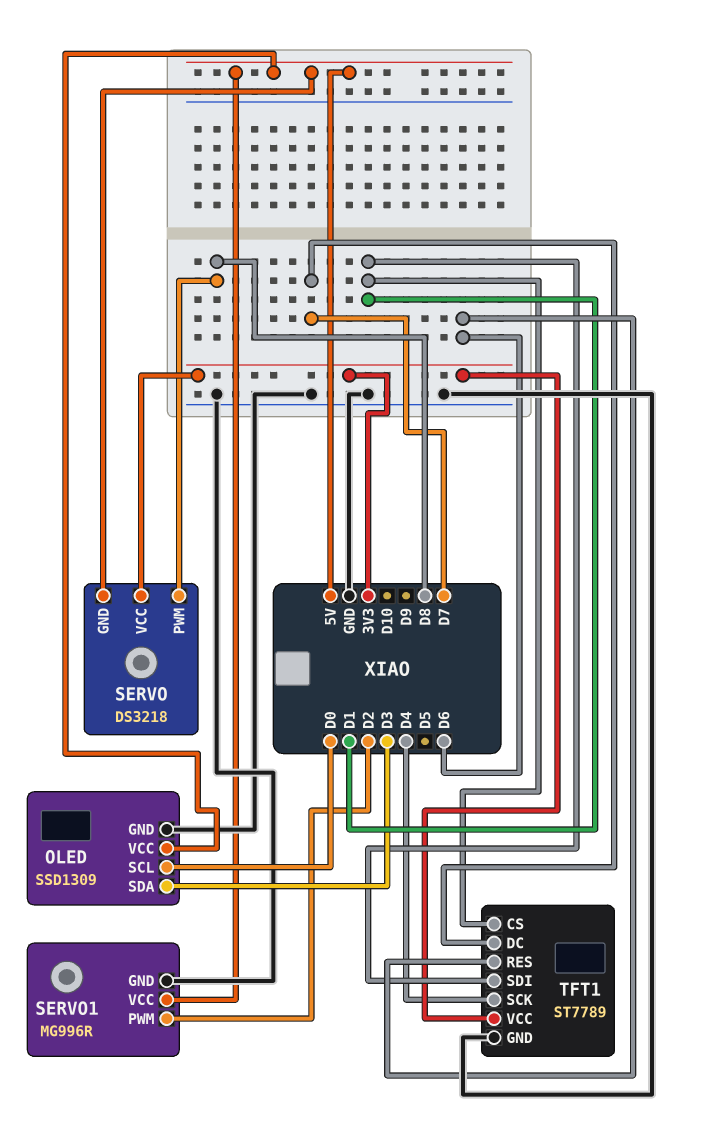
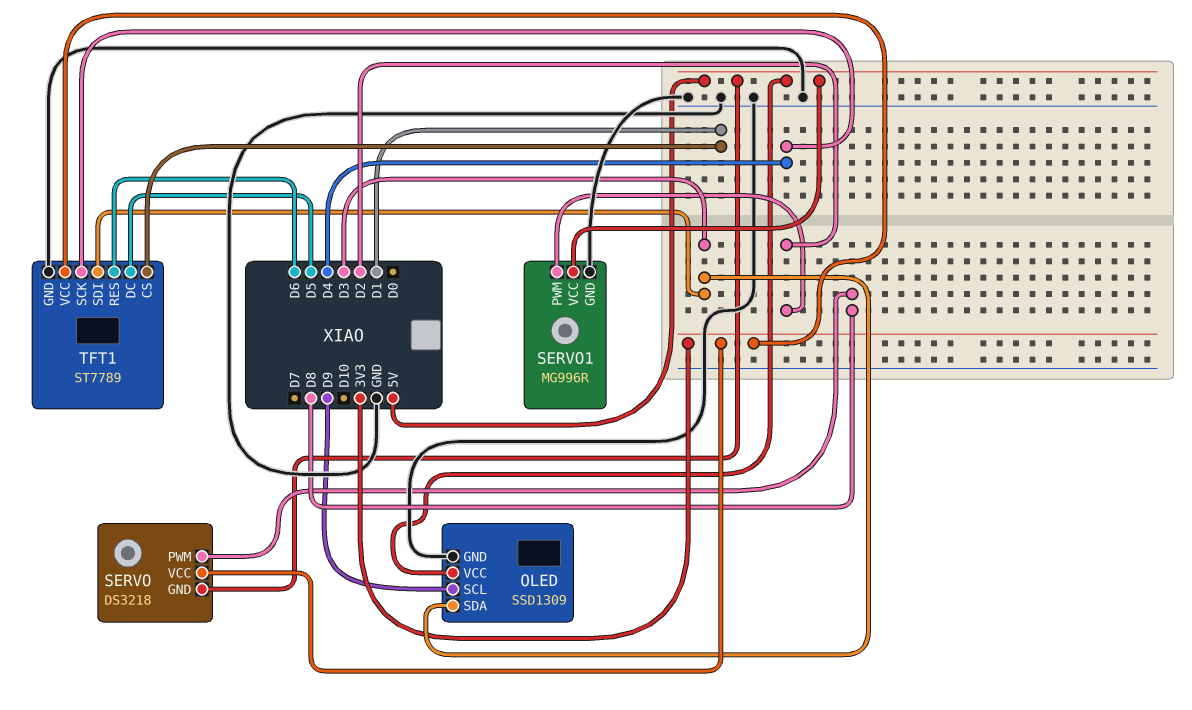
OLED pin SCL: D0 -> D9
TFT1 pin DC: D7 -> D5
TFT1 pin SDI: D1 -> D3

